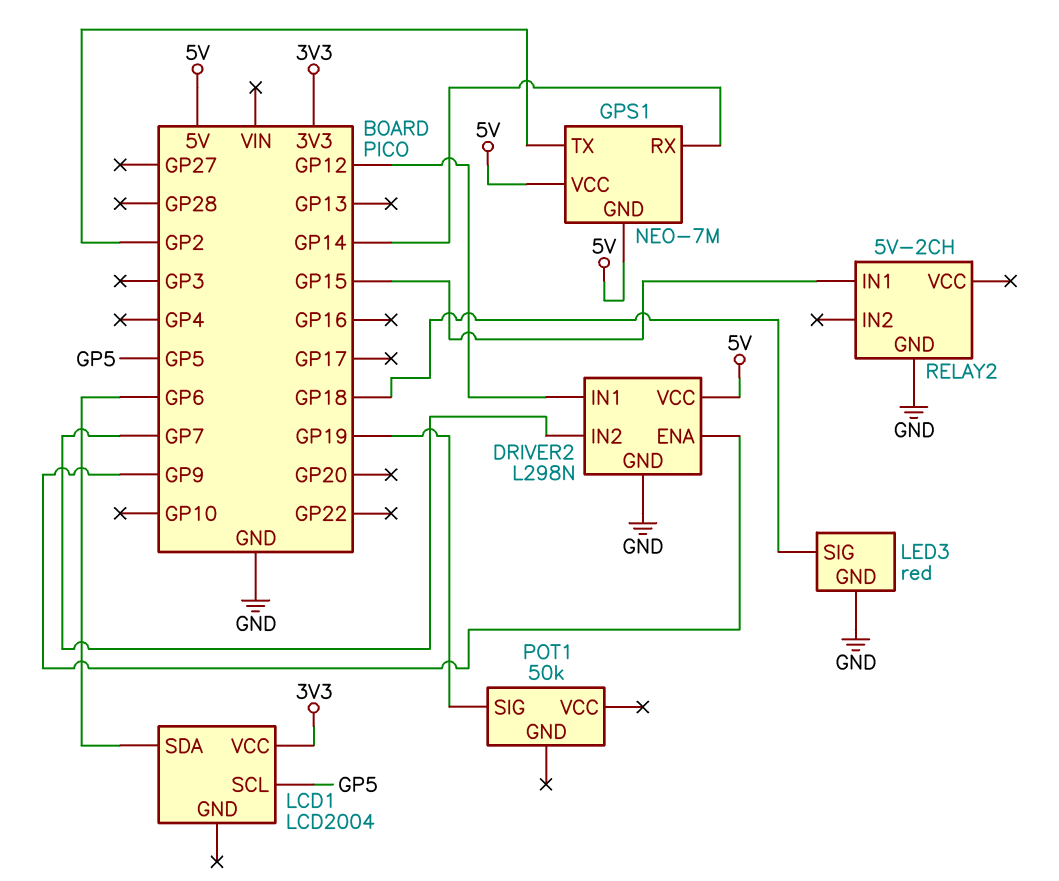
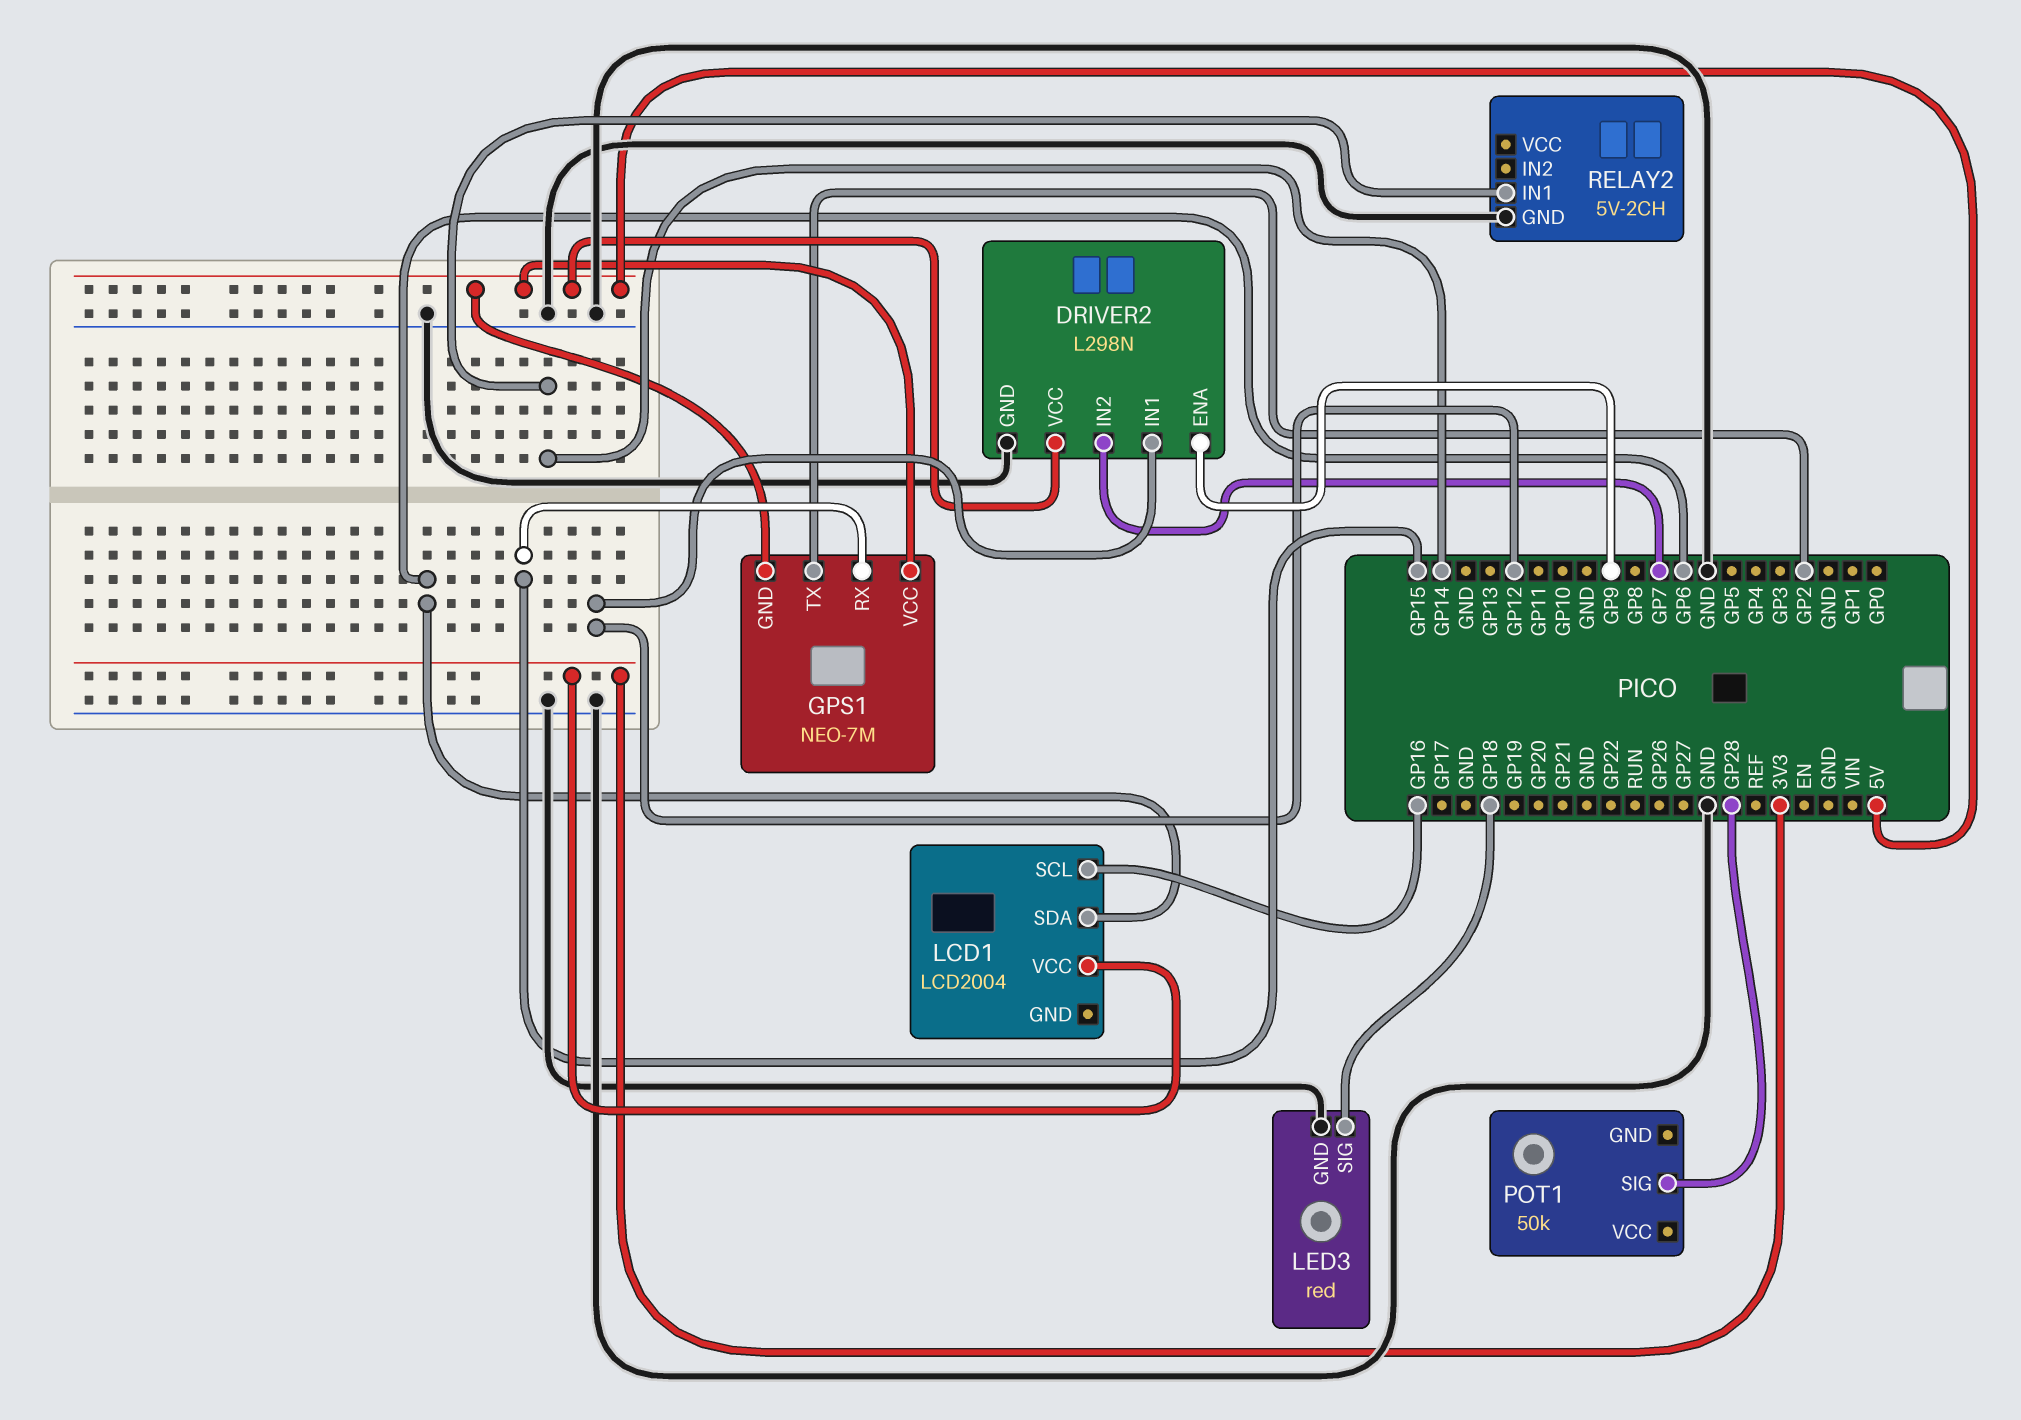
GPS1 pin RX: GP14 -> GP15
LCD1 pin SCL: GP5 -> GP16
POT1 pin SIG: GP19 -> GP28
RELAY2 pin IN1: GP15 -> GP14

